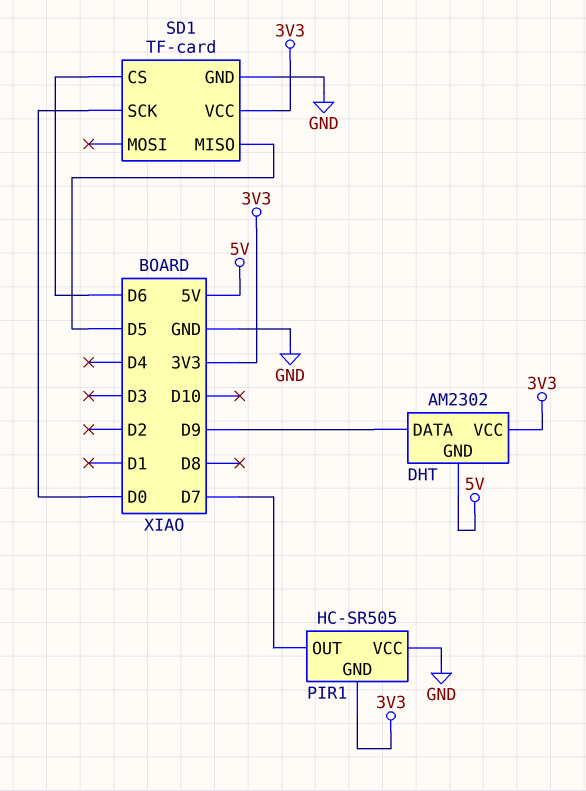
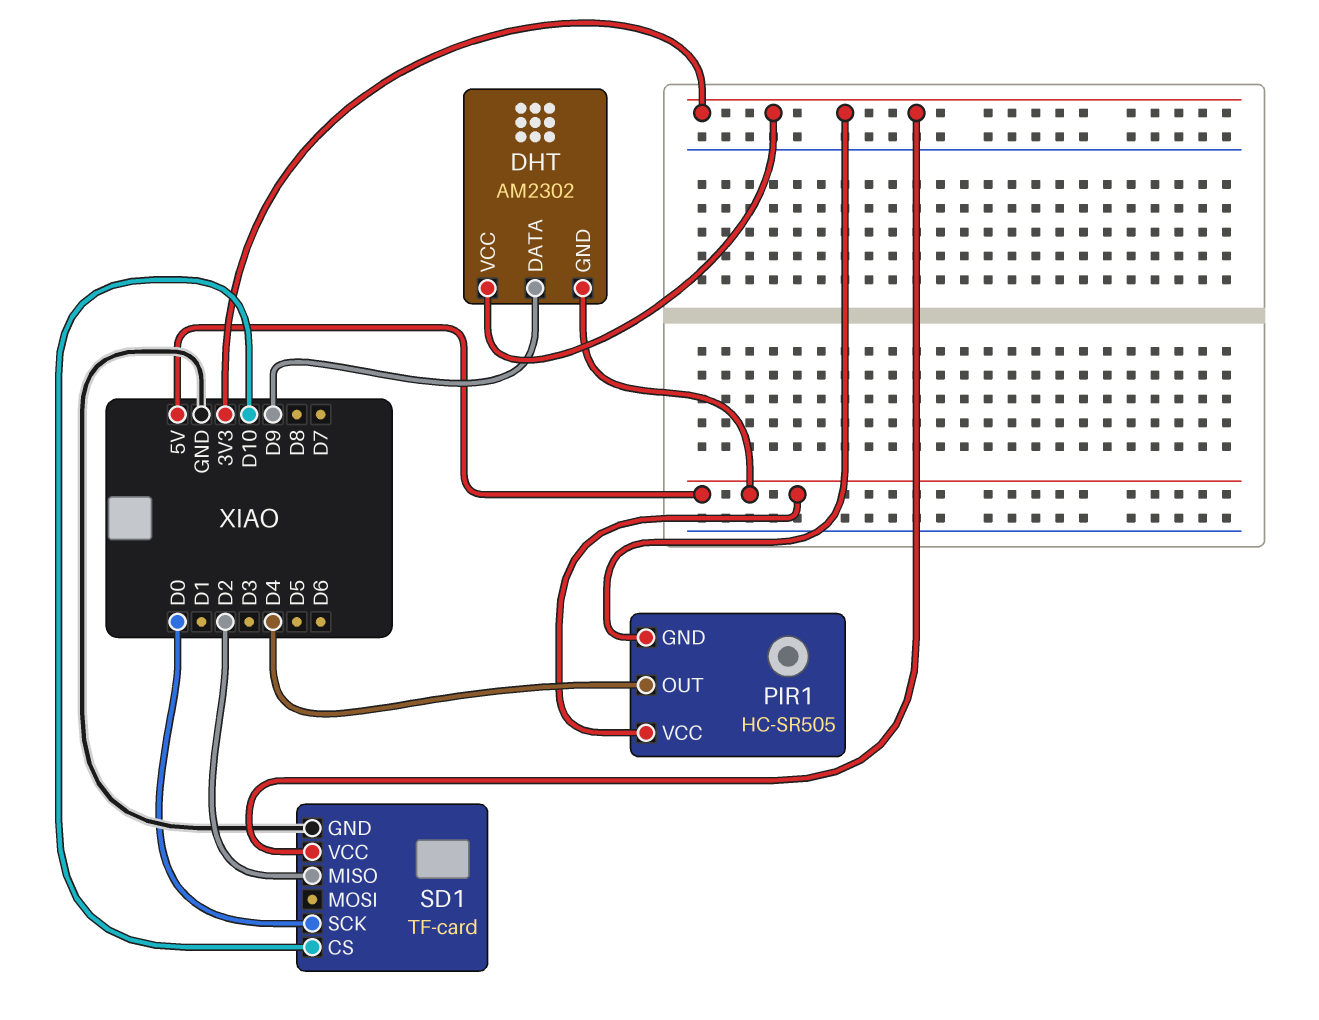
PIR1 pin OUT: D7 -> D4
PIR1 pin VCC: GND -> 5V
SD1 pin CS: D6 -> D10
SD1 pin MISO: D5 -> D2

